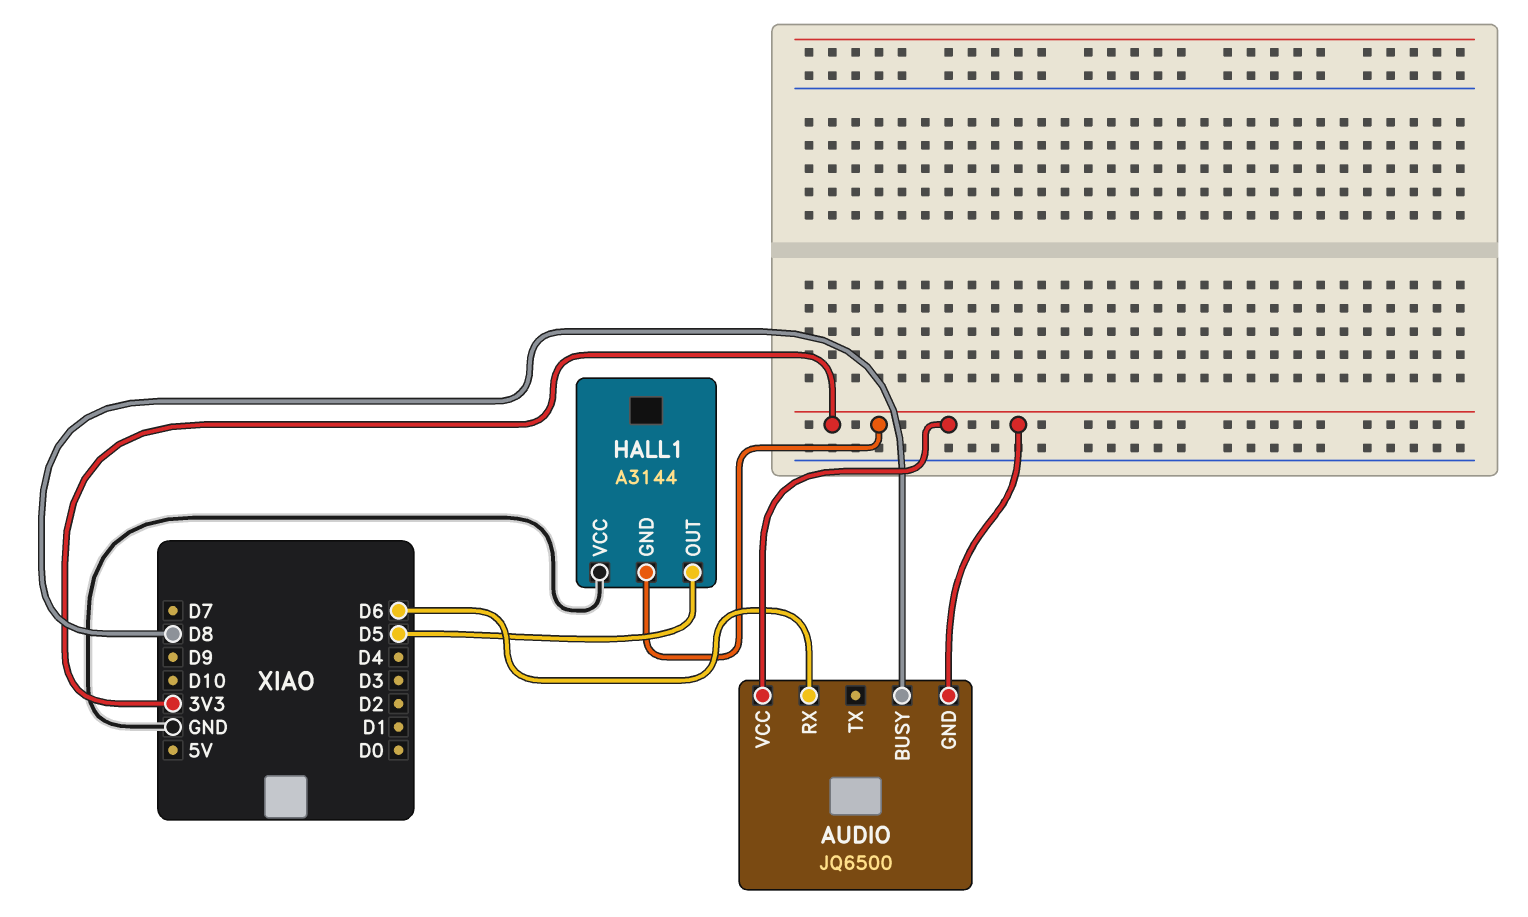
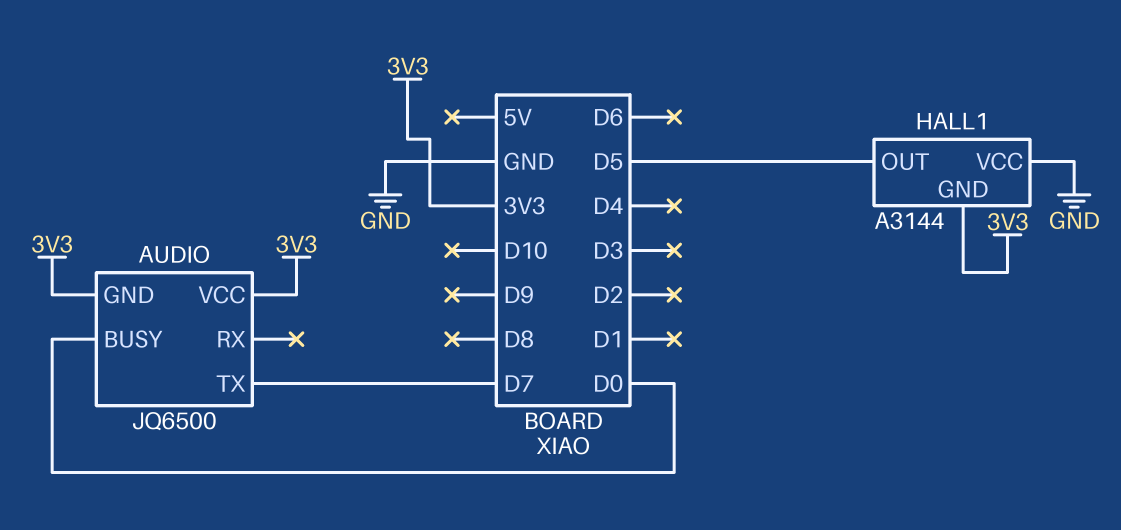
AUDIO pin BUSY: D8 -> D0
AUDIO pin RX: D6 -> none
AUDIO pin TX: none -> D7

